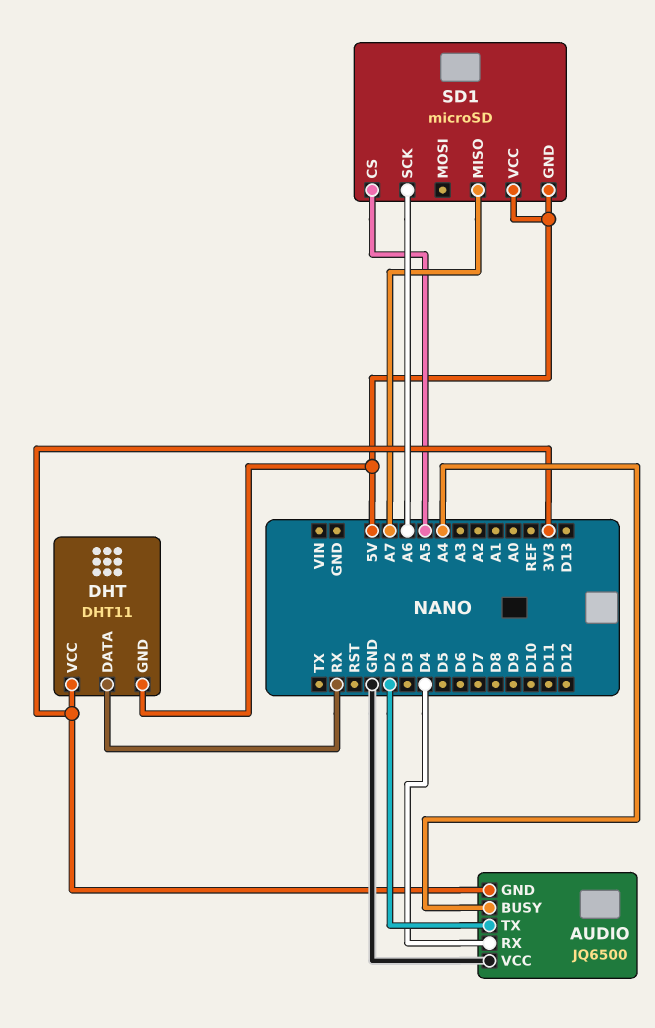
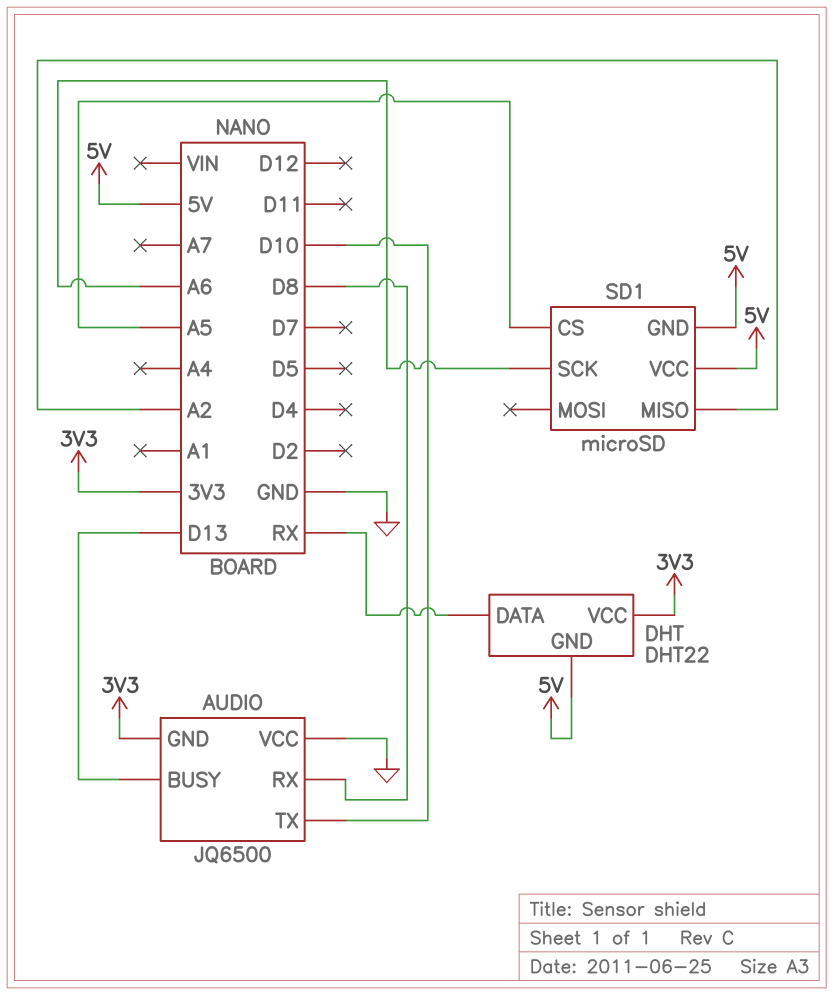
AUDIO pin BUSY: A4 -> D13
AUDIO pin RX: D4 -> D8
AUDIO pin TX: D2 -> D10
DHT: DHT11 -> DHT22
SD1 pin MISO: A7 -> A2

